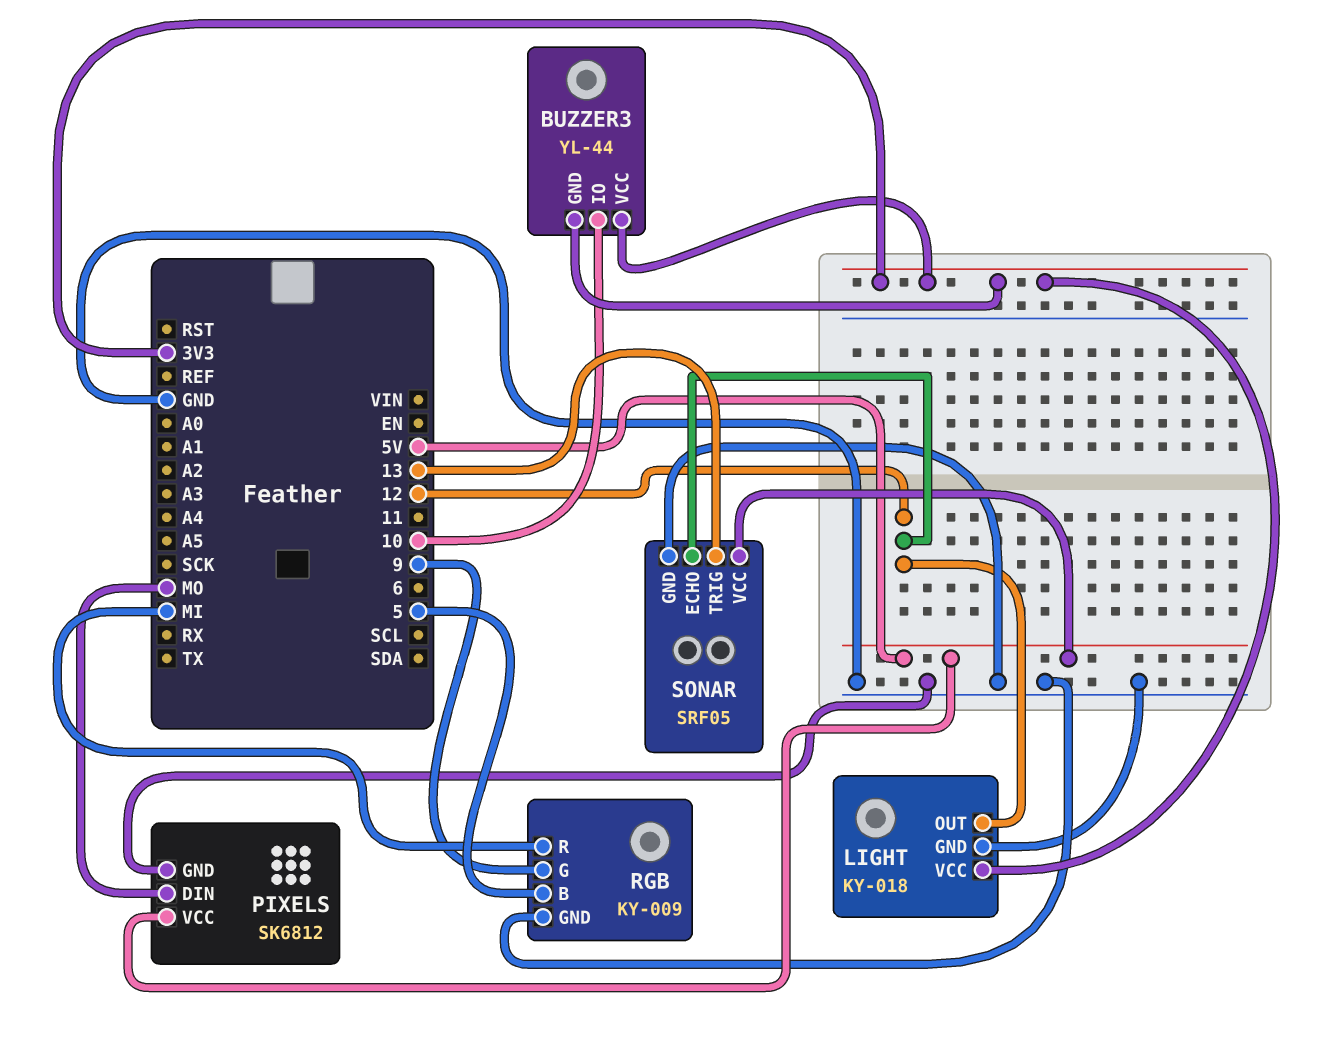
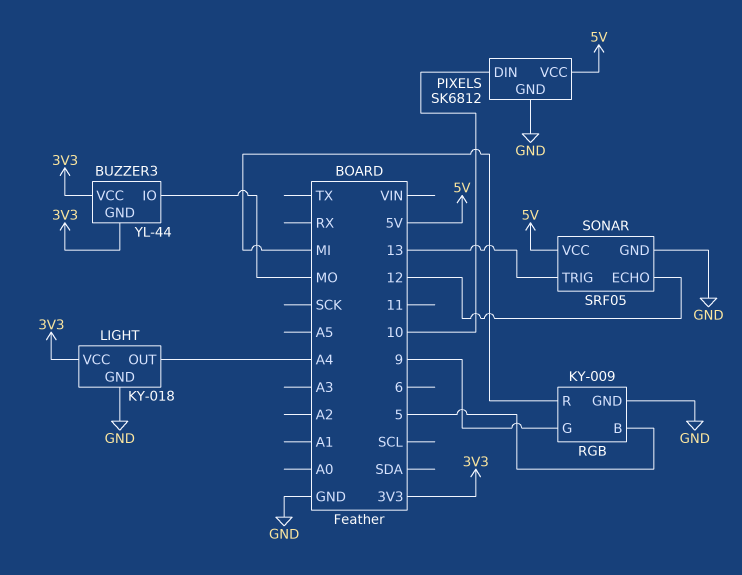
BUZZER3 pin IO: 10 -> MO
LIGHT pin OUT: 12 -> A4
PIXELS pin DIN: MO -> 10

